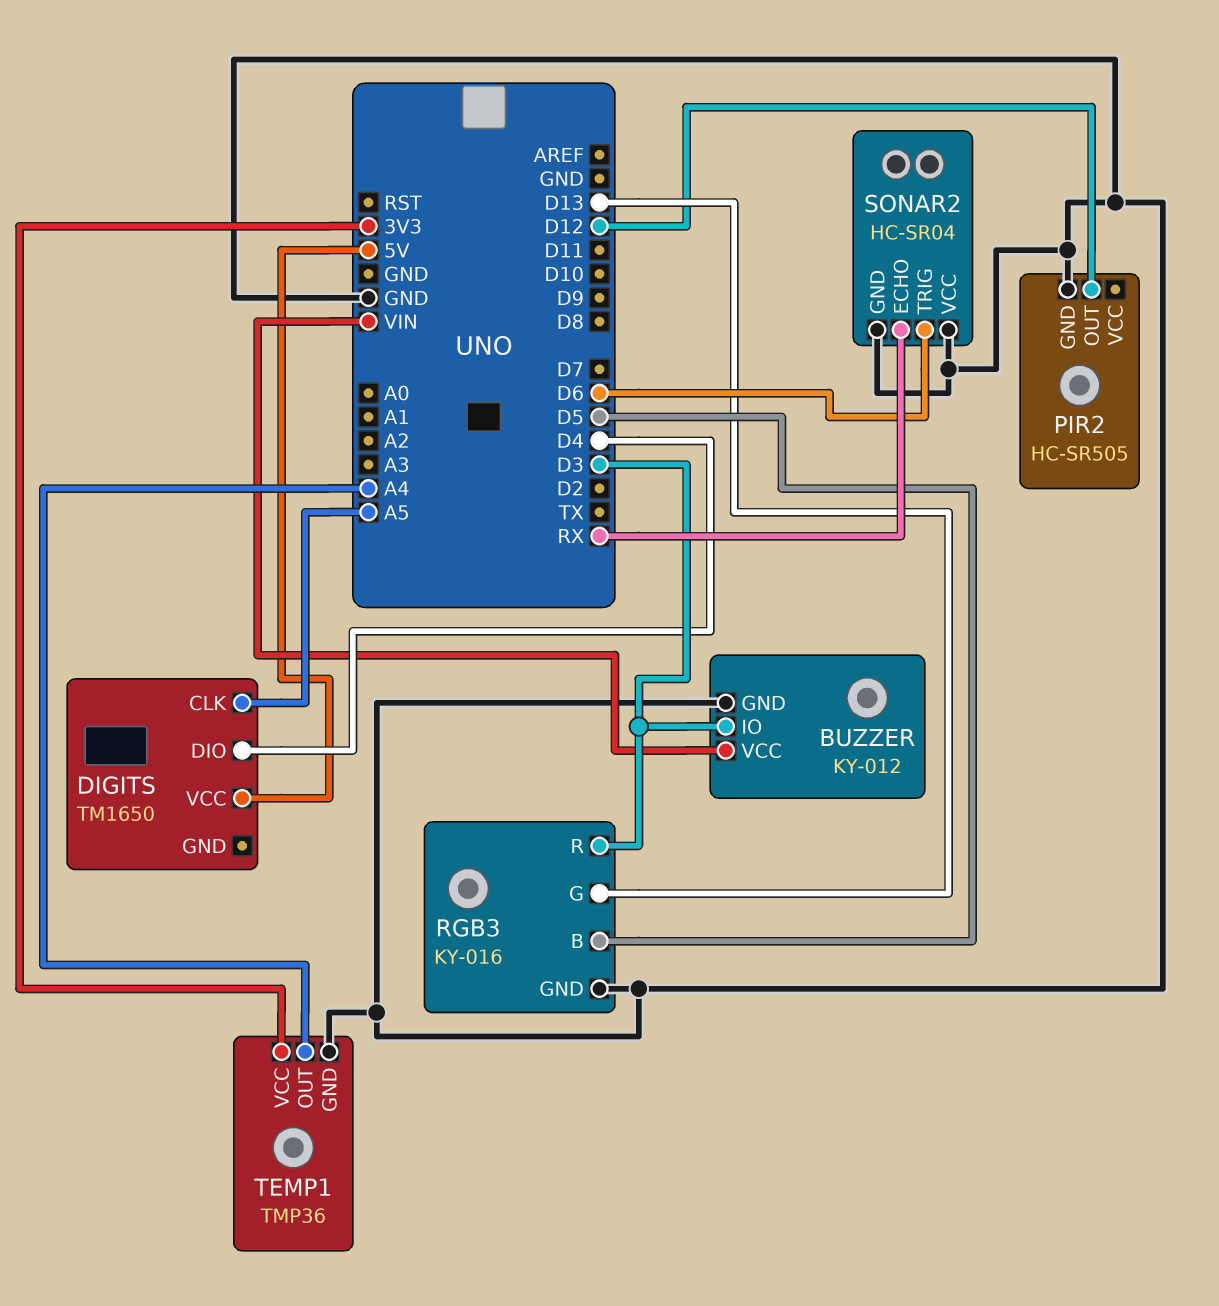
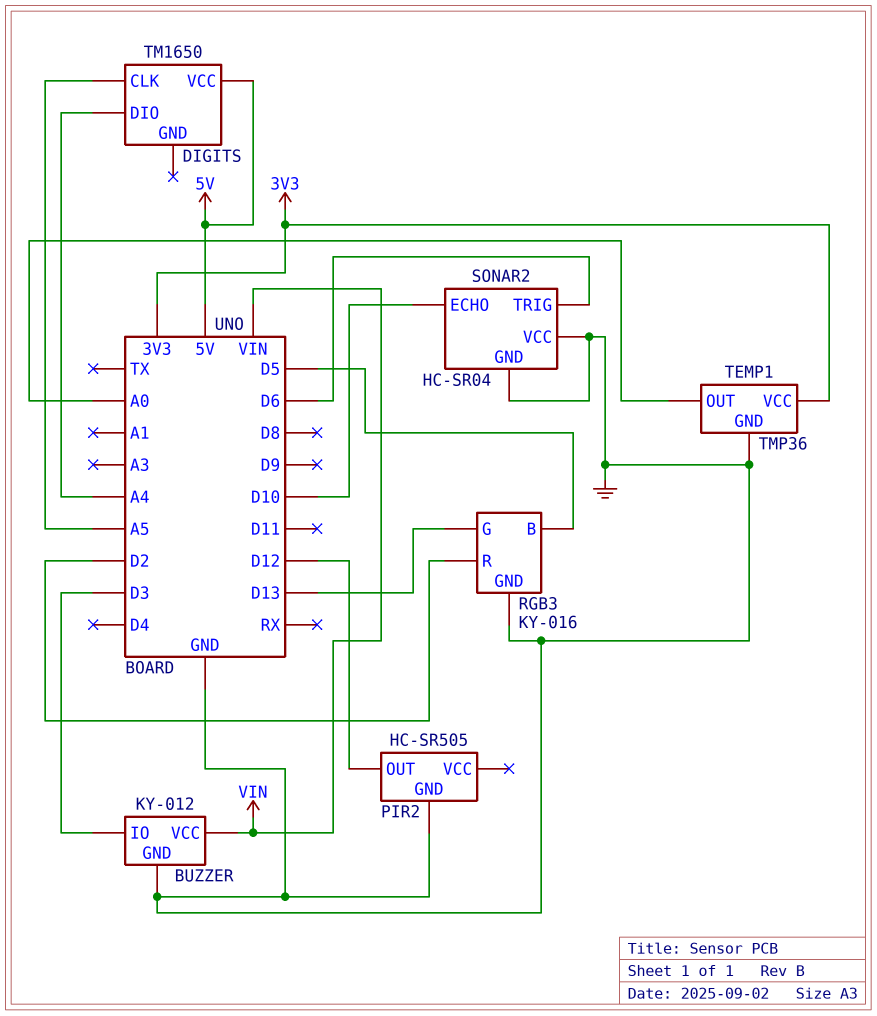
DIGITS pin DIO: D4 -> A4
RGB3 pin R: D3 -> D2
SONAR2 pin ECHO: RX -> D10
TEMP1 pin OUT: A4 -> A0

